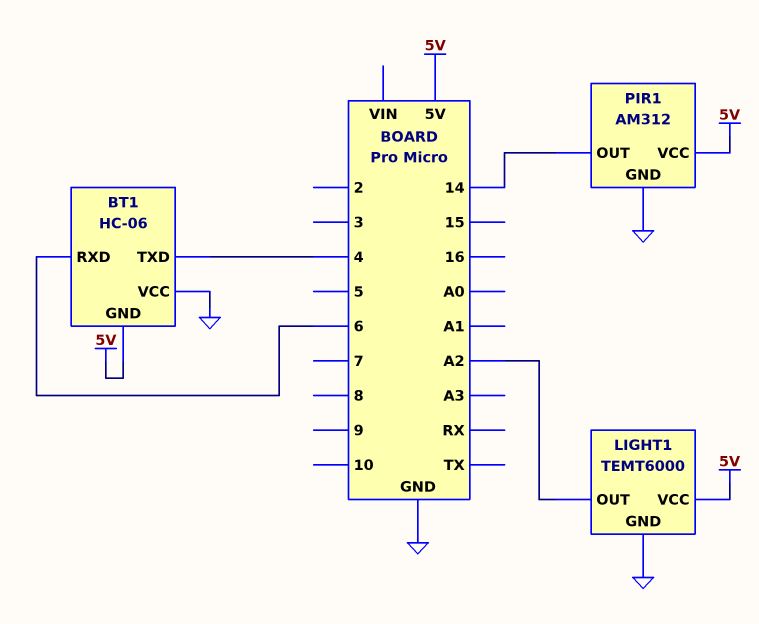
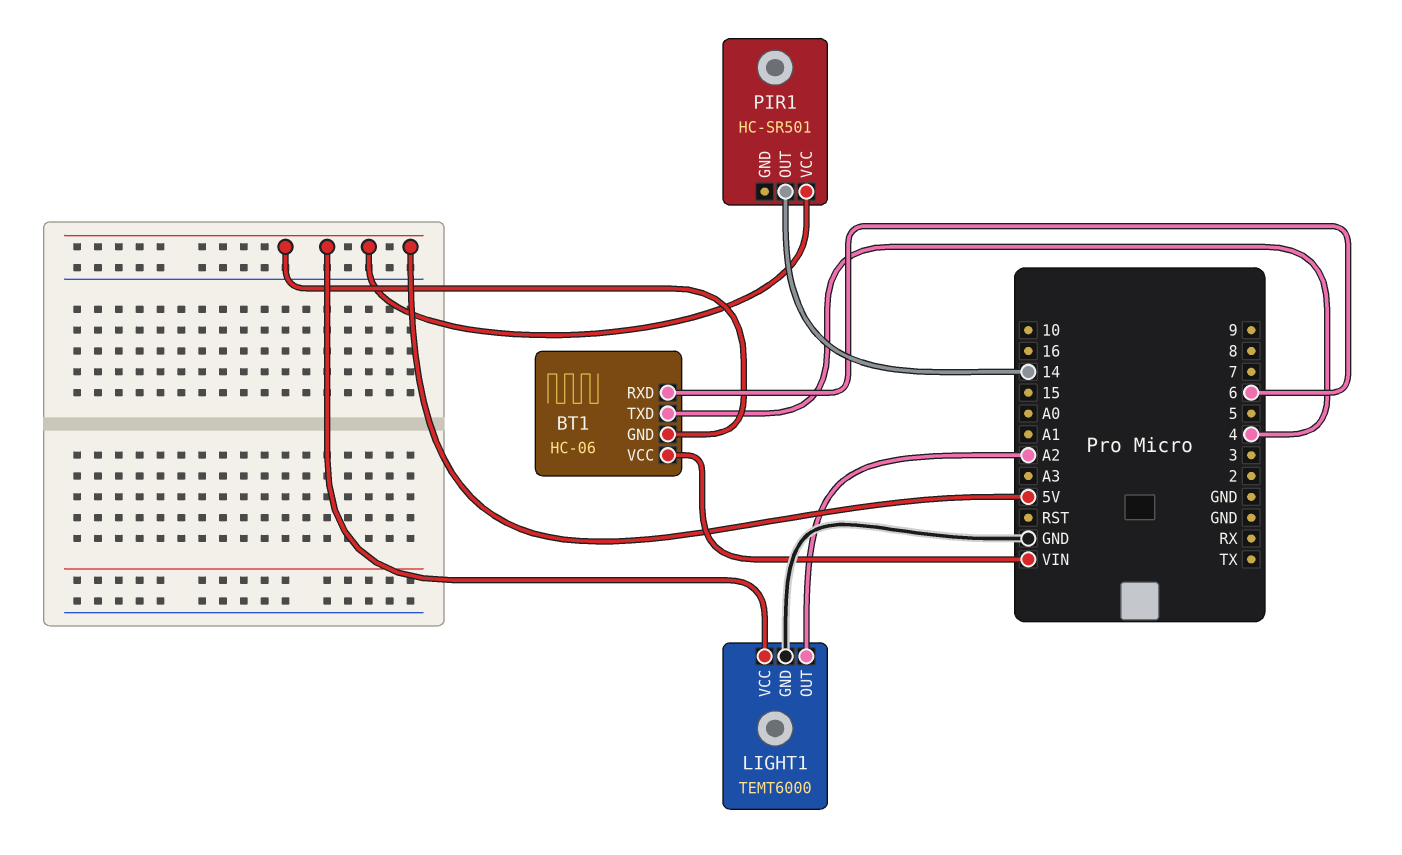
BT1 pin VCC: GND -> VIN
PIR1: AM312 -> HC-SR501
PIR1 pin GND: GND -> none

